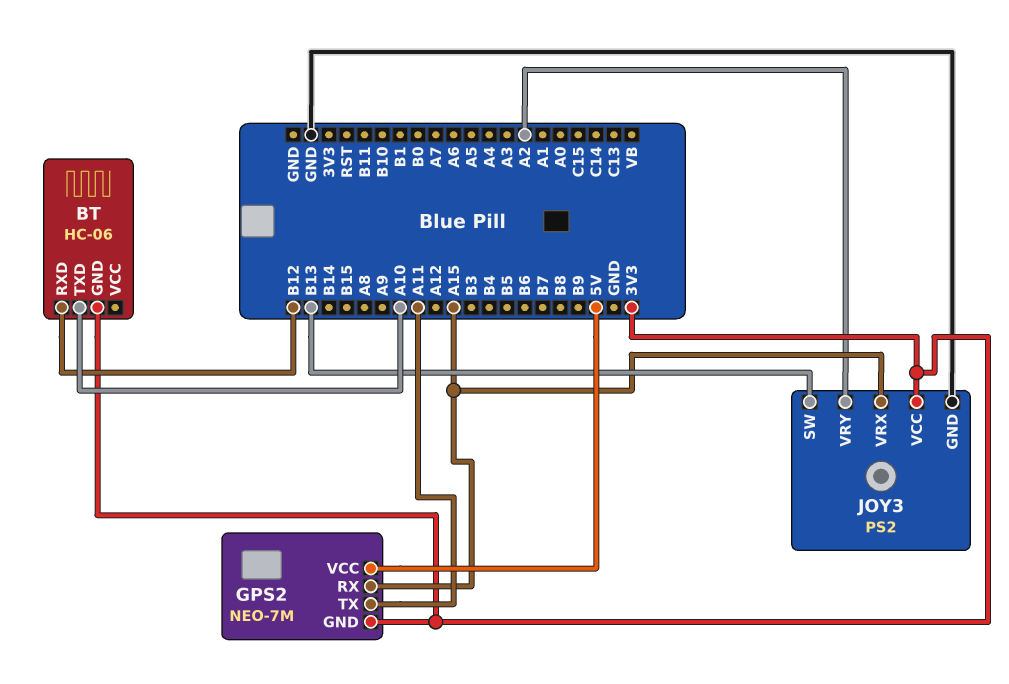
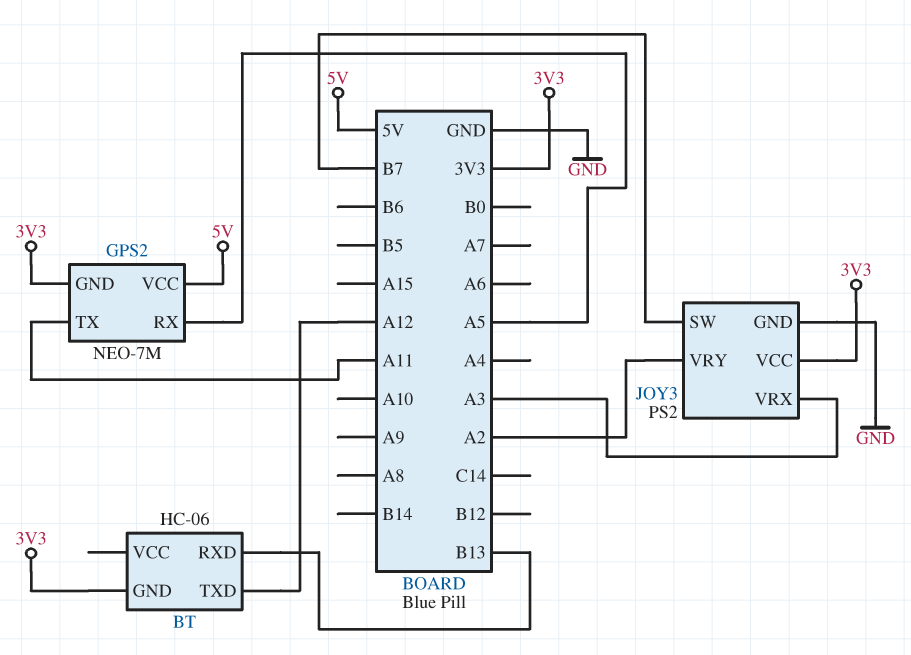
BT pin RXD: B12 -> B13
BT pin TXD: A10 -> A12
GPS2 pin RX: A15 -> A5
JOY3 pin SW: B13 -> B7
JOY3 pin VRX: A15 -> A3

